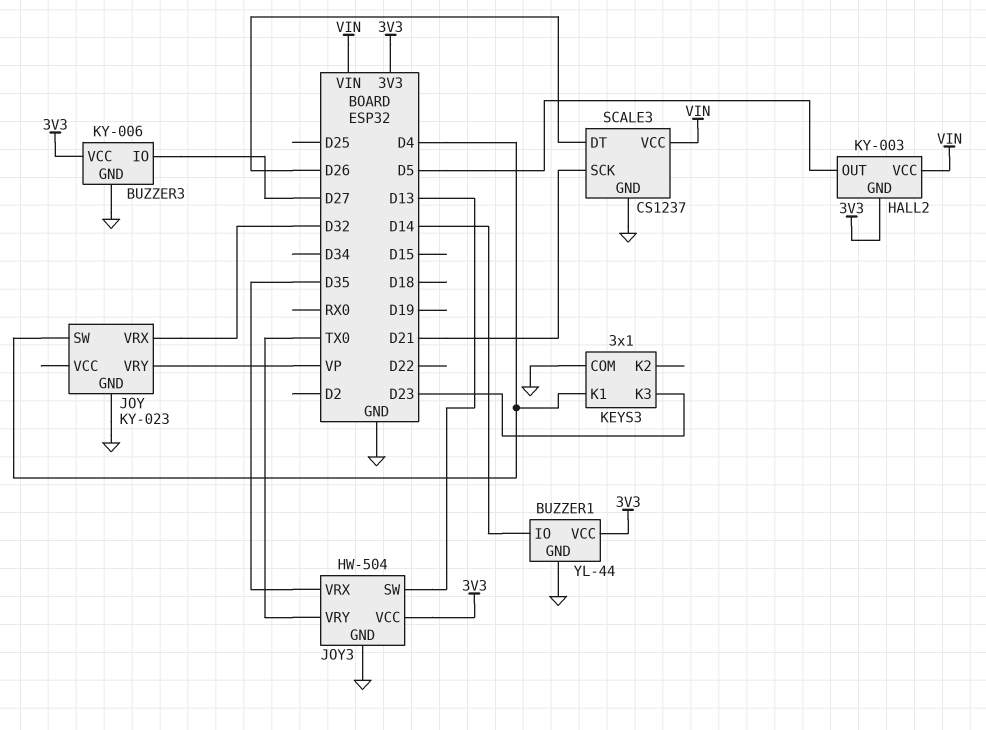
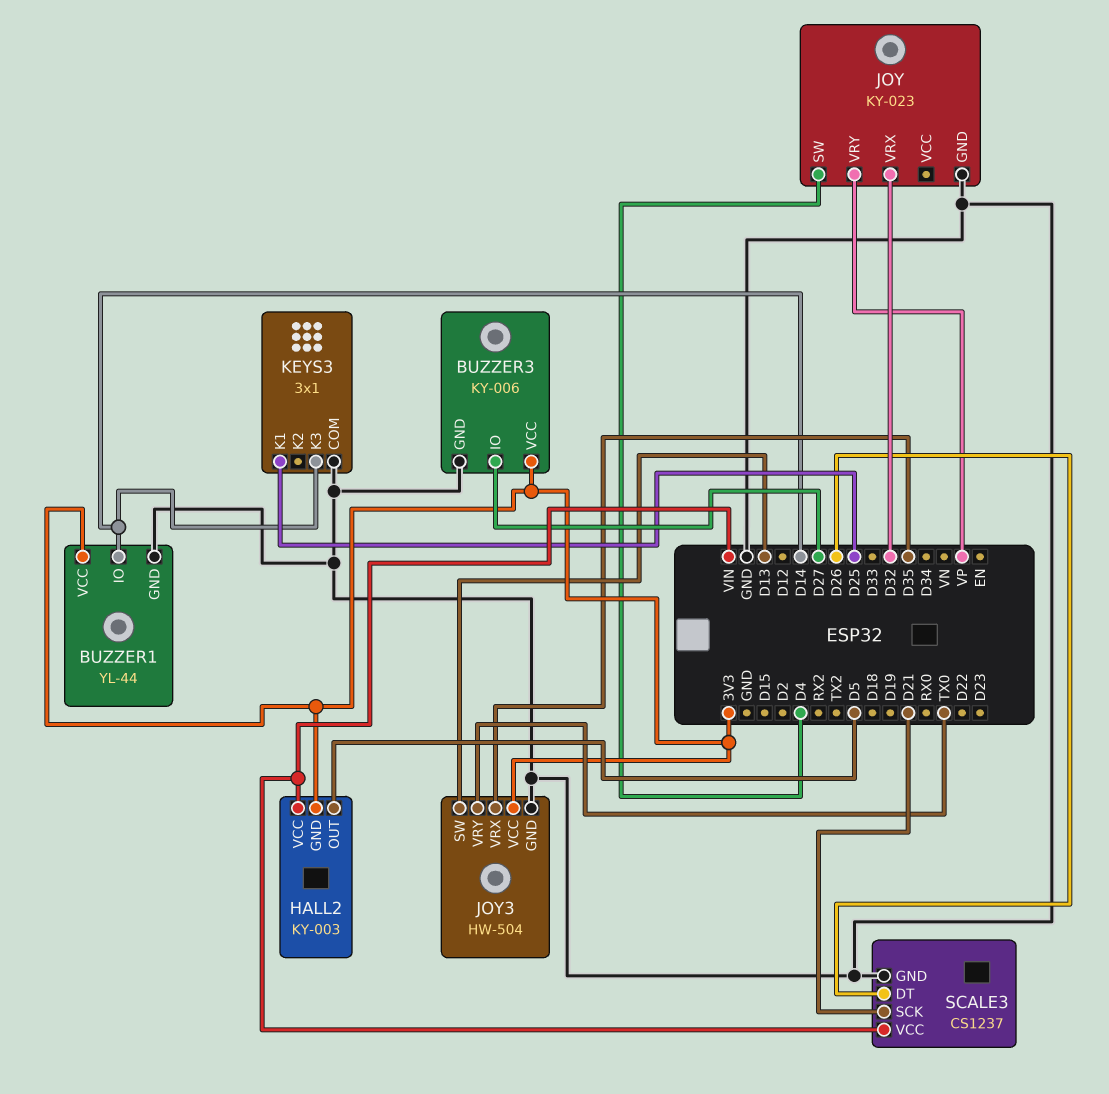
KEYS3 pin K1: D4 -> D25
KEYS3 pin K3: D23 -> D14

